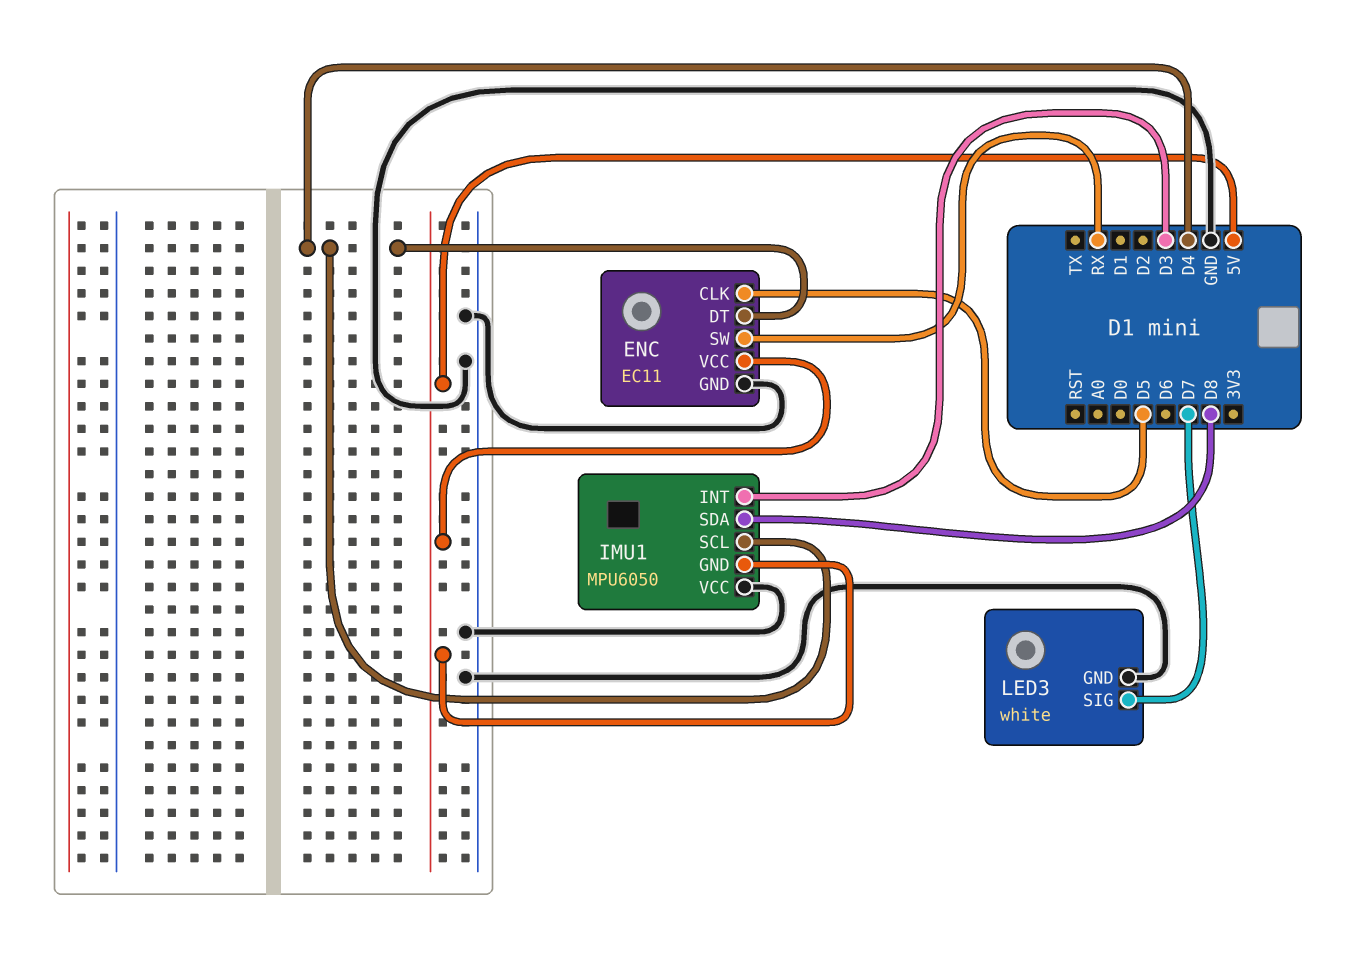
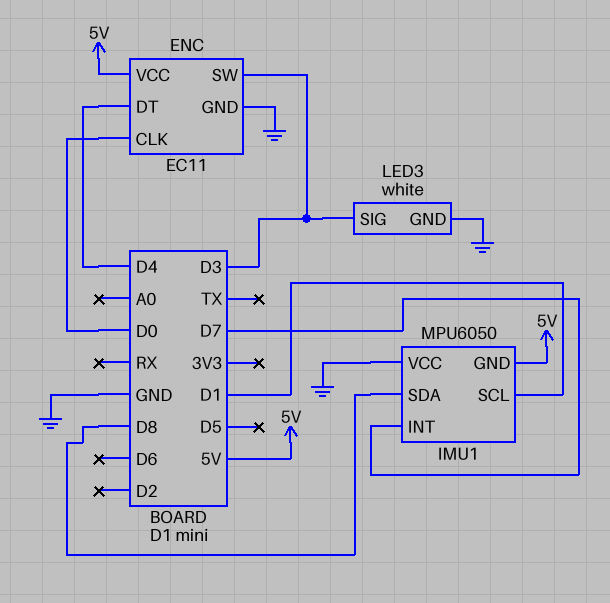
ENC pin CLK: D5 -> D0
ENC pin SW: RX -> D3
IMU1 pin INT: D3 -> D7
IMU1 pin SCL: D4 -> D1
LED3 pin SIG: D7 -> D3

